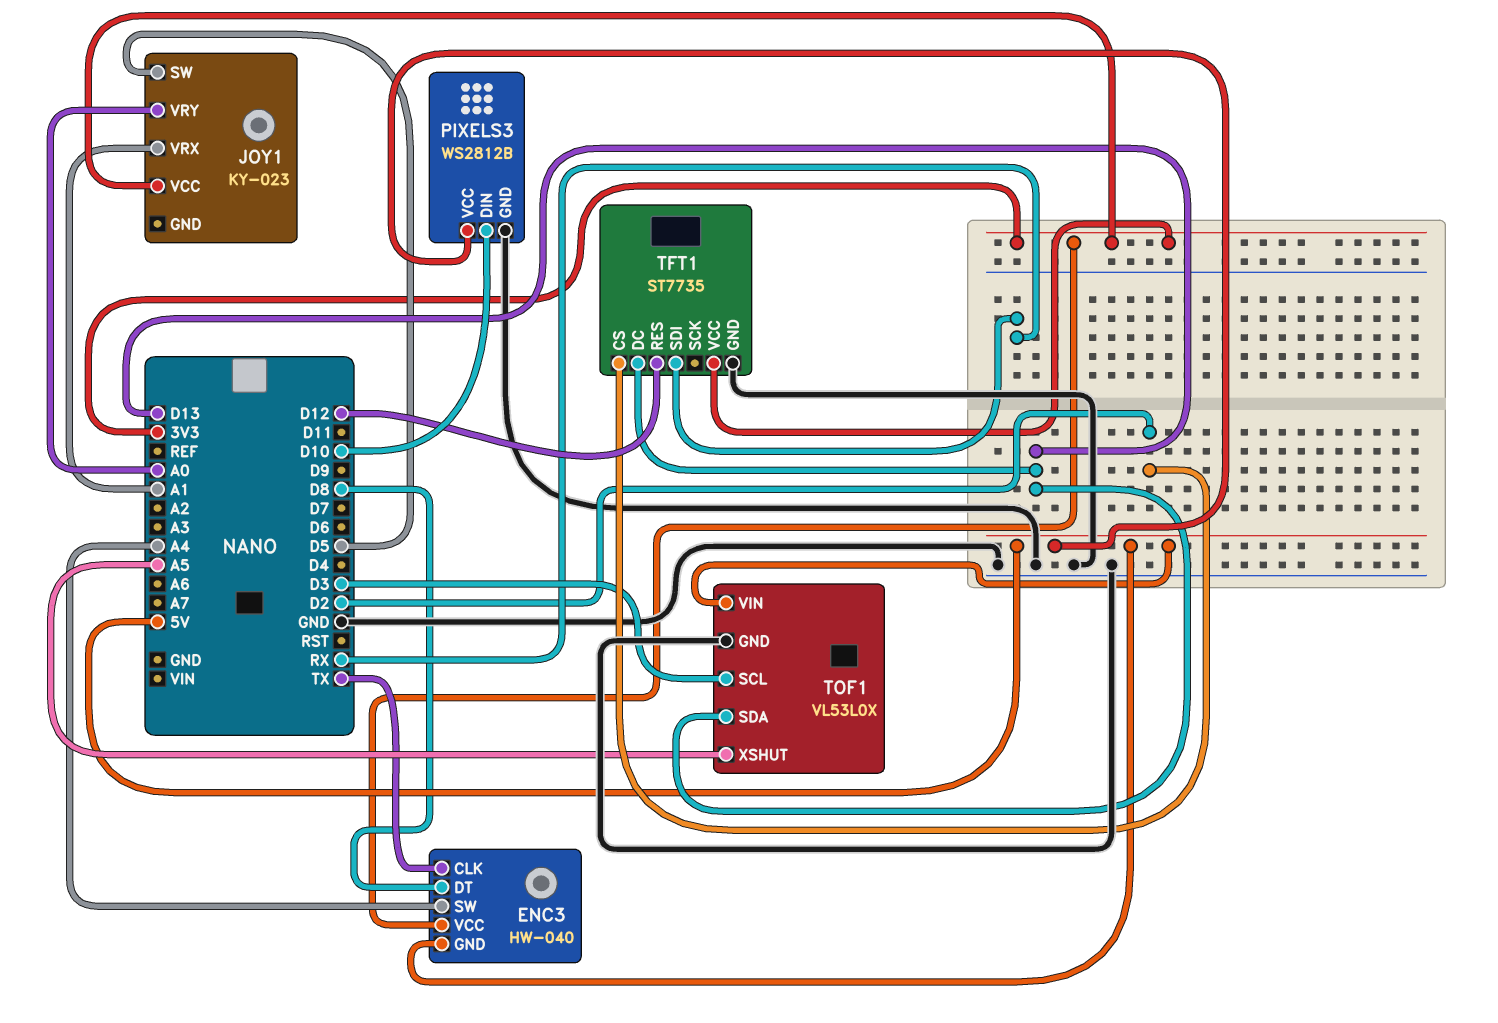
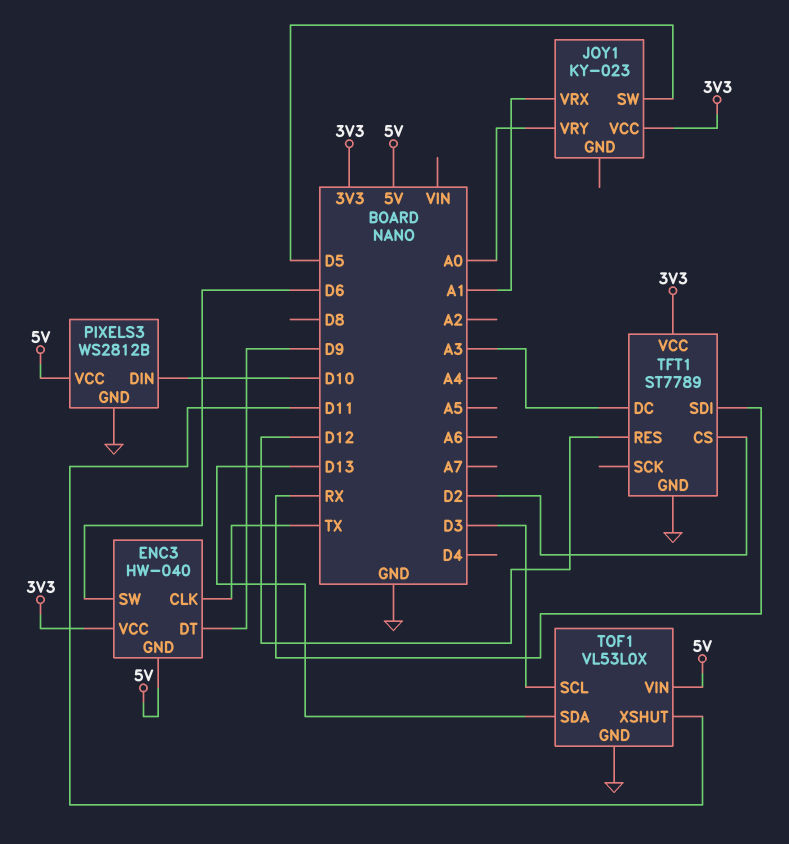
ENC3 pin DT: D8 -> D9
ENC3 pin SW: A4 -> D6
TFT1: ST7735 -> ST7789
TFT1 pin DC: D13 -> A3
TOF1 pin XSHUT: A5 -> D11

